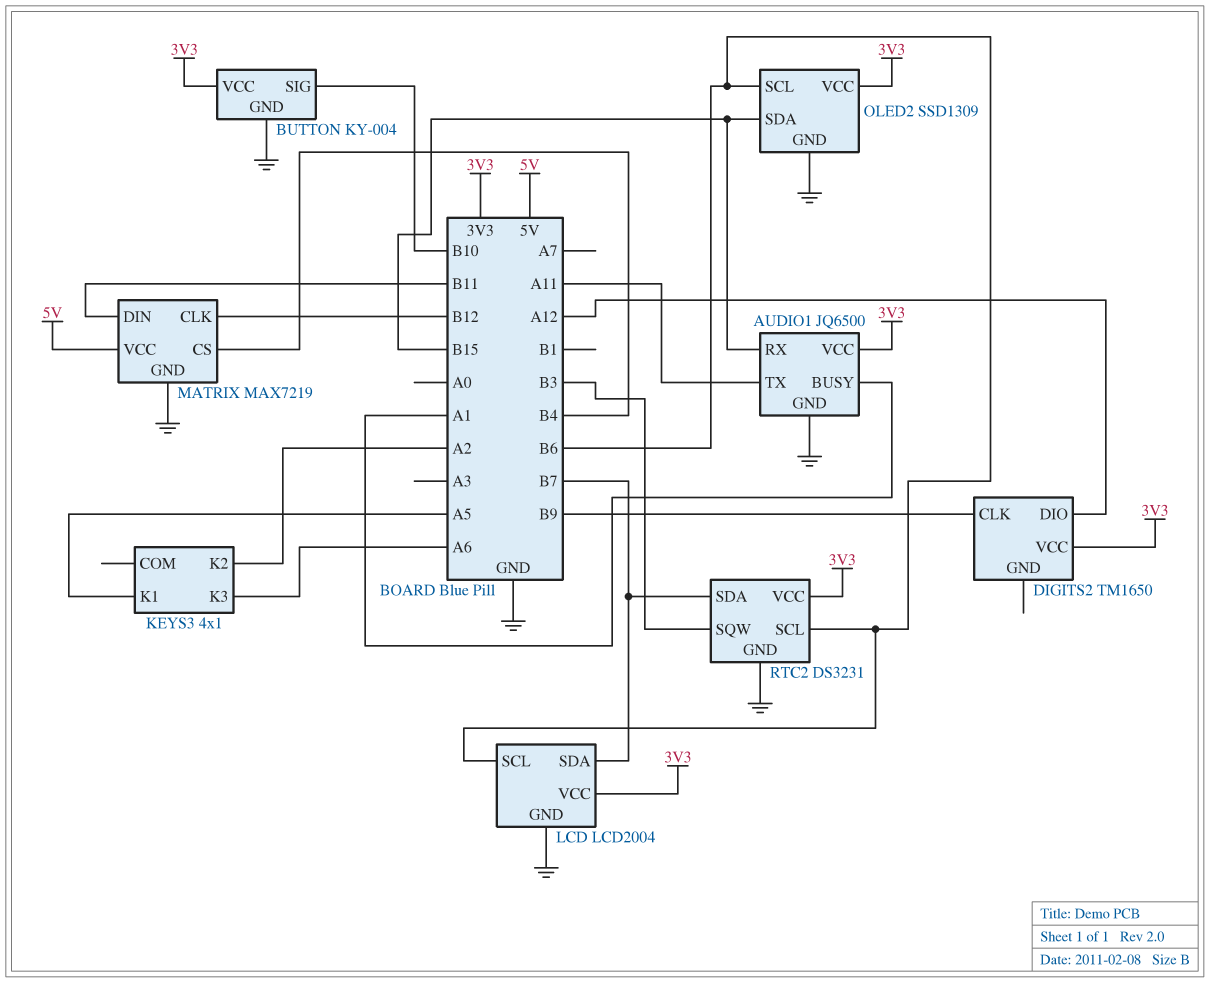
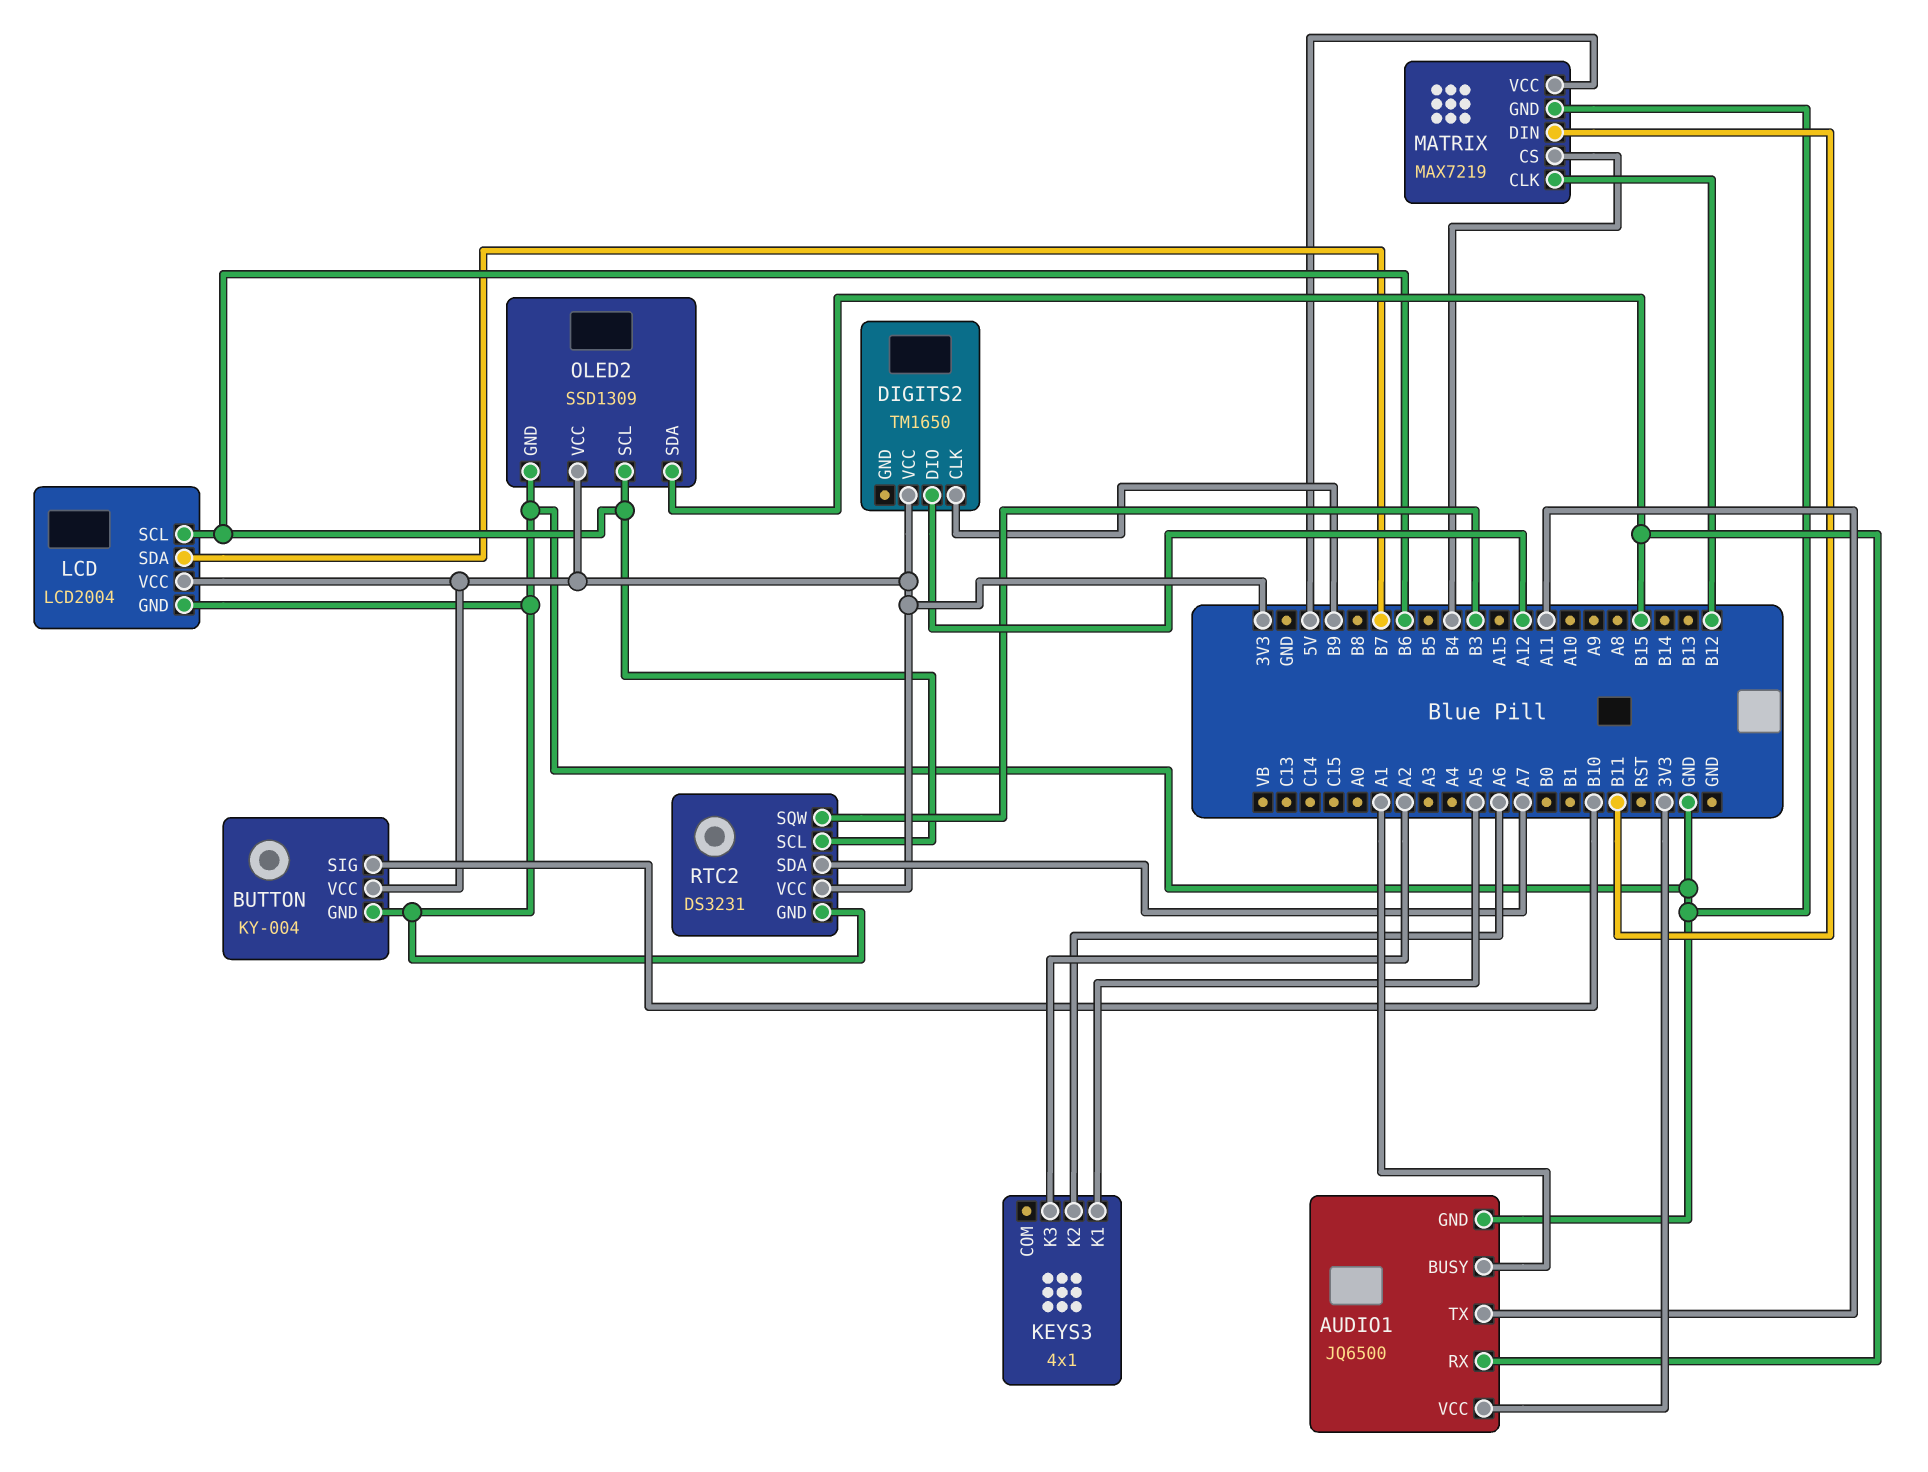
KEYS3 pin K2: A2 -> A6
KEYS3 pin K3: A6 -> A2
RTC2 pin SDA: B7 -> A7

